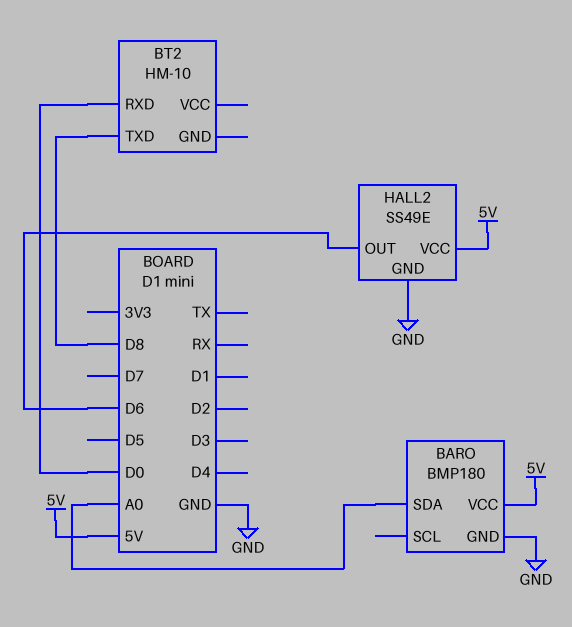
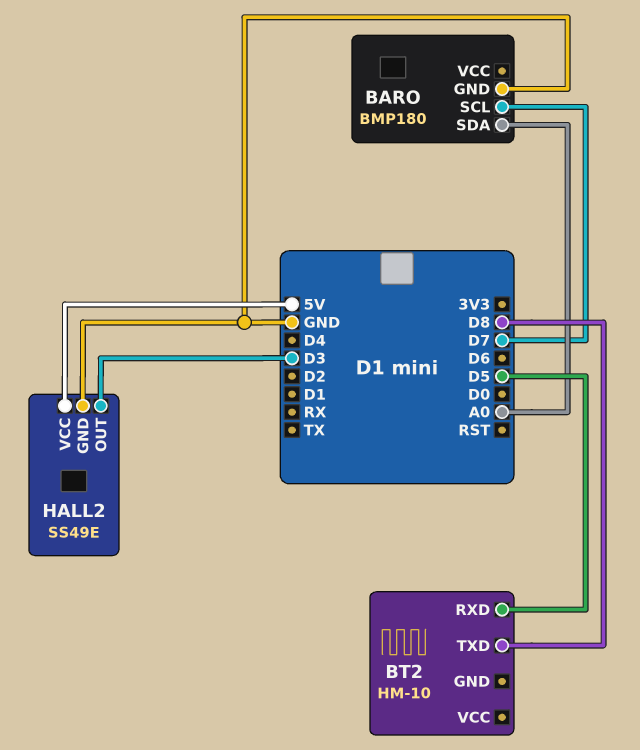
BARO pin SCL: none -> D7
BARO pin VCC: 5V -> none
BT2 pin RXD: D0 -> D5
HALL2 pin OUT: D6 -> D3

